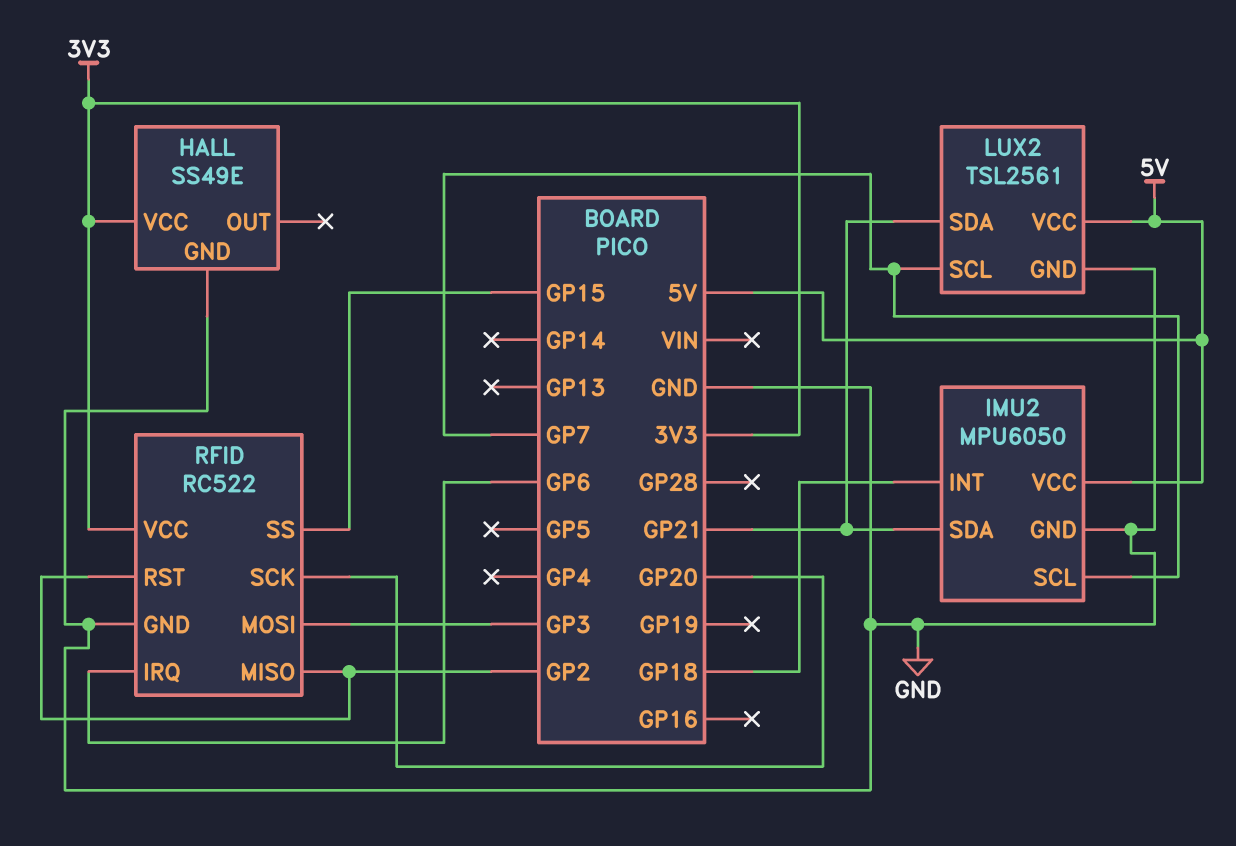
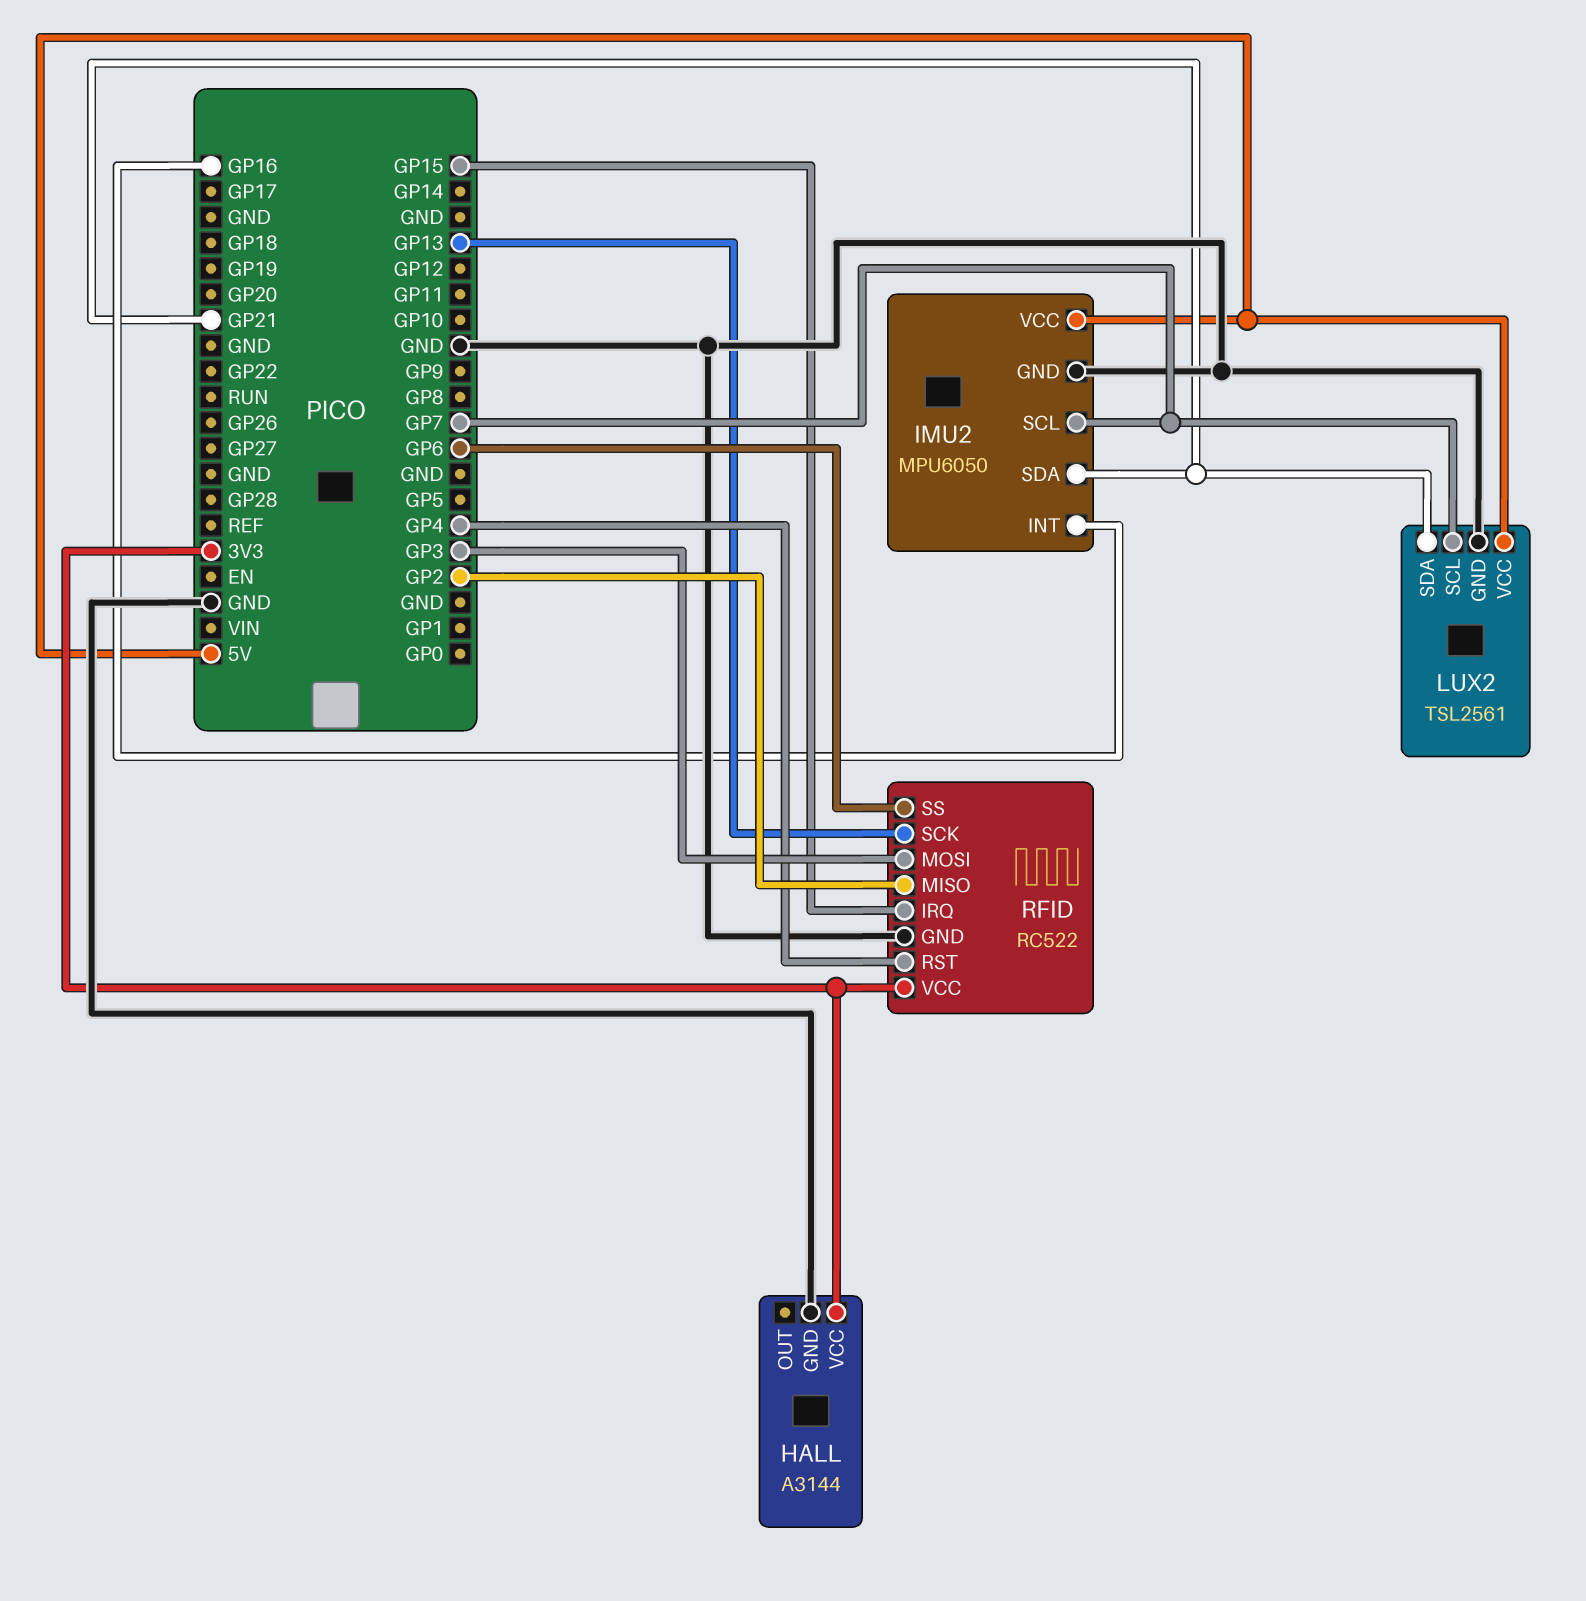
HALL: SS49E -> A3144
IMU2 pin INT: GP18 -> GP16
RFID pin IRQ: GP6 -> GP15
RFID pin RST: GP2 -> GP4
RFID pin SCK: GP20 -> GP13
RFID pin SS: GP15 -> GP6

